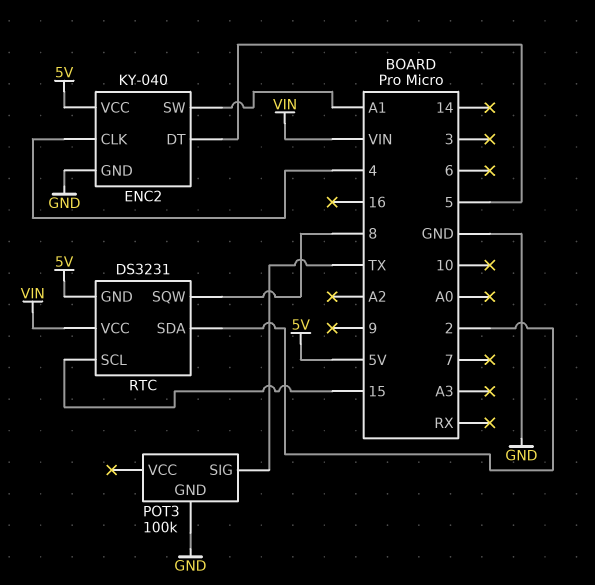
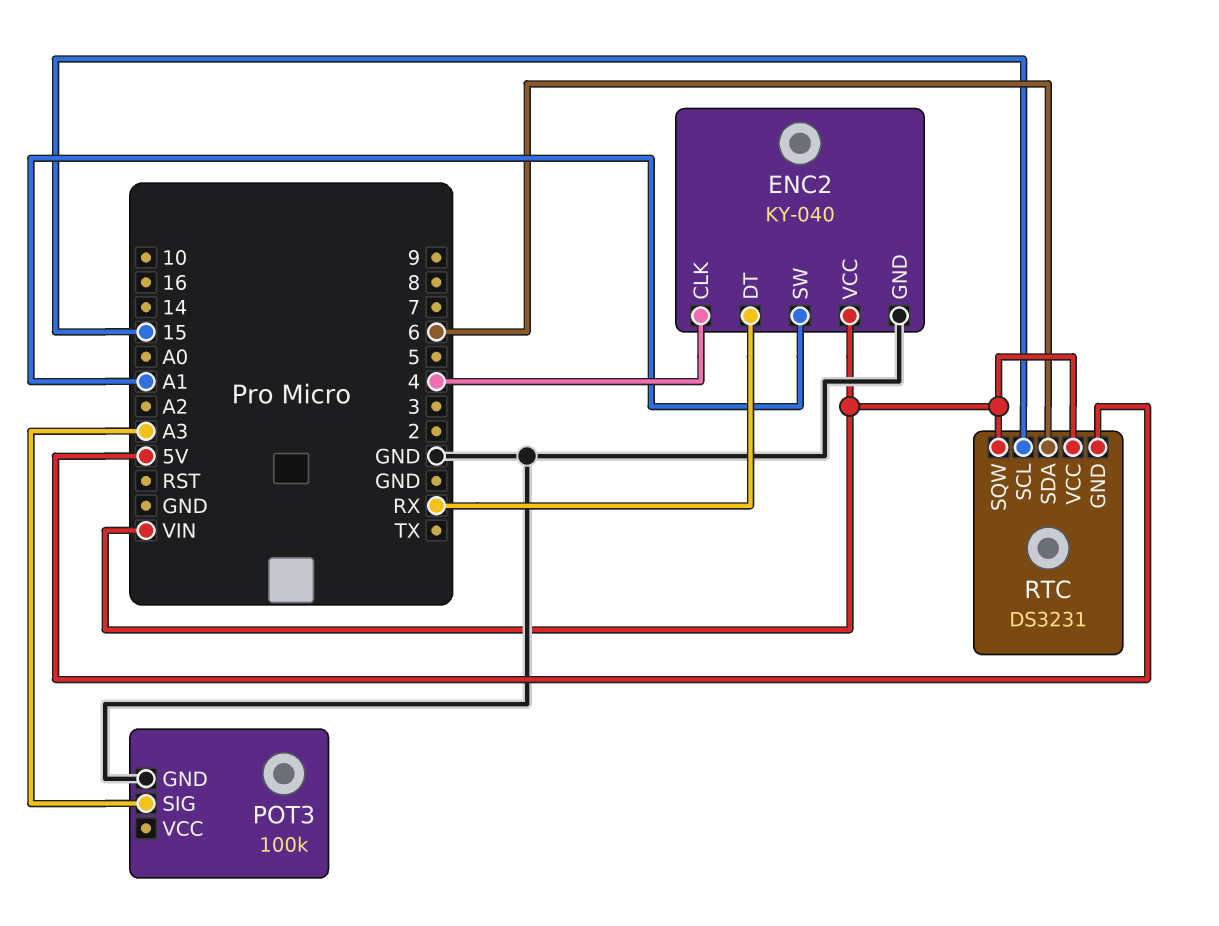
ENC2 pin DT: 5 -> RX
ENC2 pin VCC: 5V -> VIN
POT3 pin SIG: TX -> A3
RTC pin SDA: 2 -> 6
RTC pin SQW: 8 -> VIN

